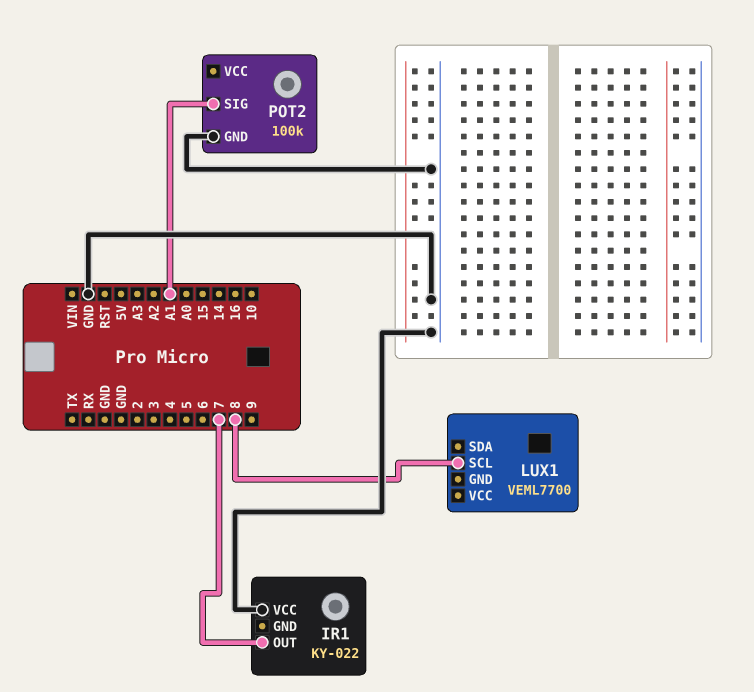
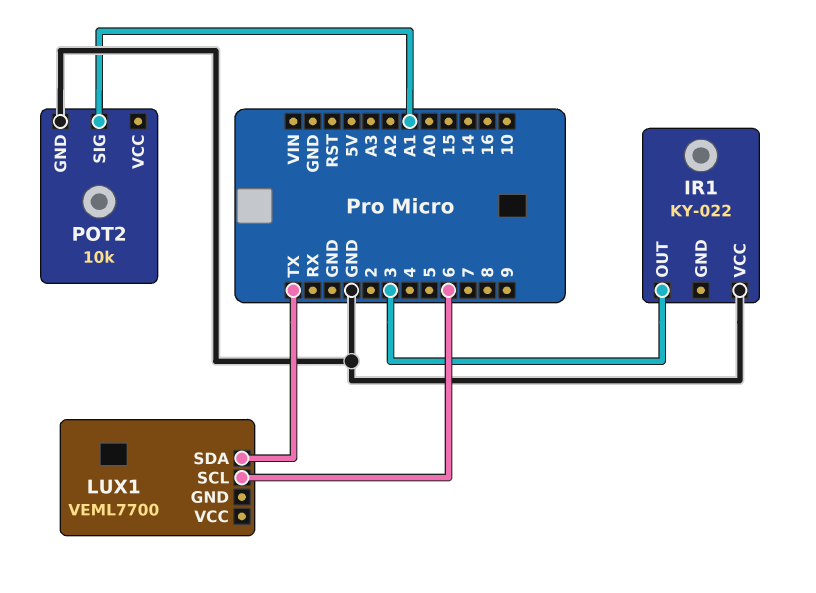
IR1 pin OUT: 7 -> 3
LUX1 pin SCL: 8 -> 6
LUX1 pin SDA: none -> TX
POT2: 100k -> 10k

